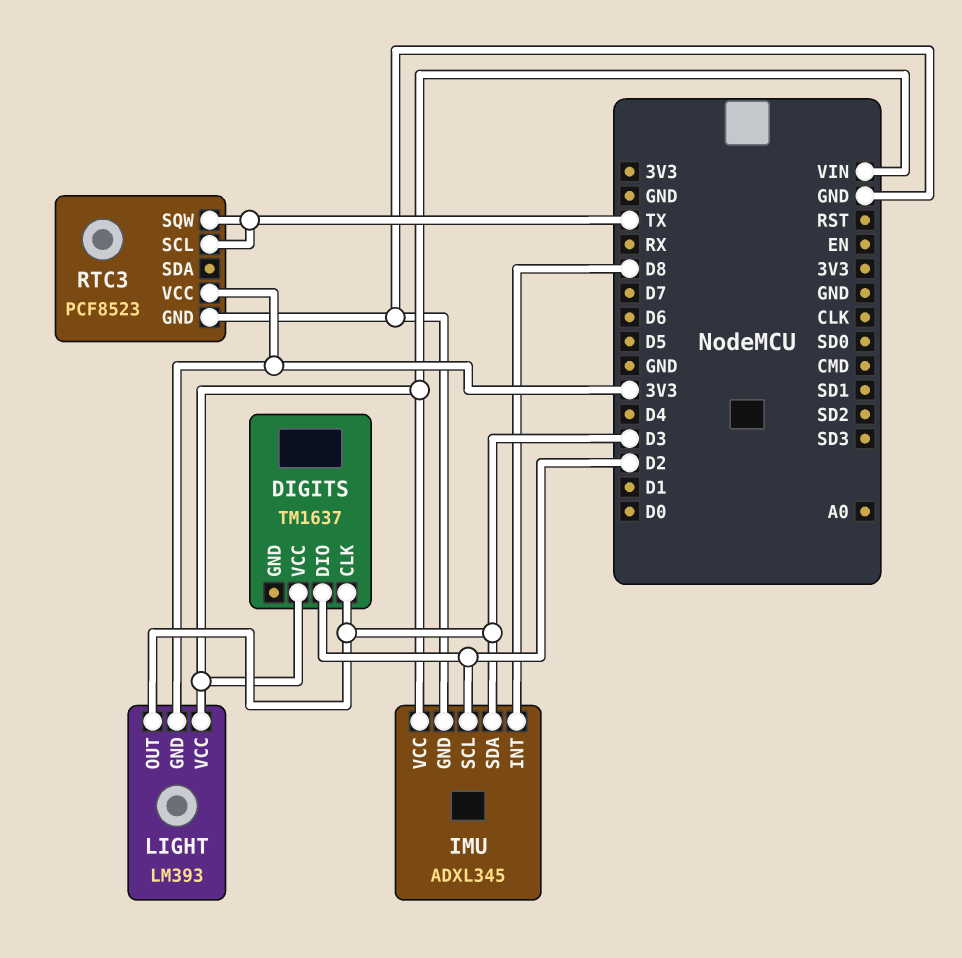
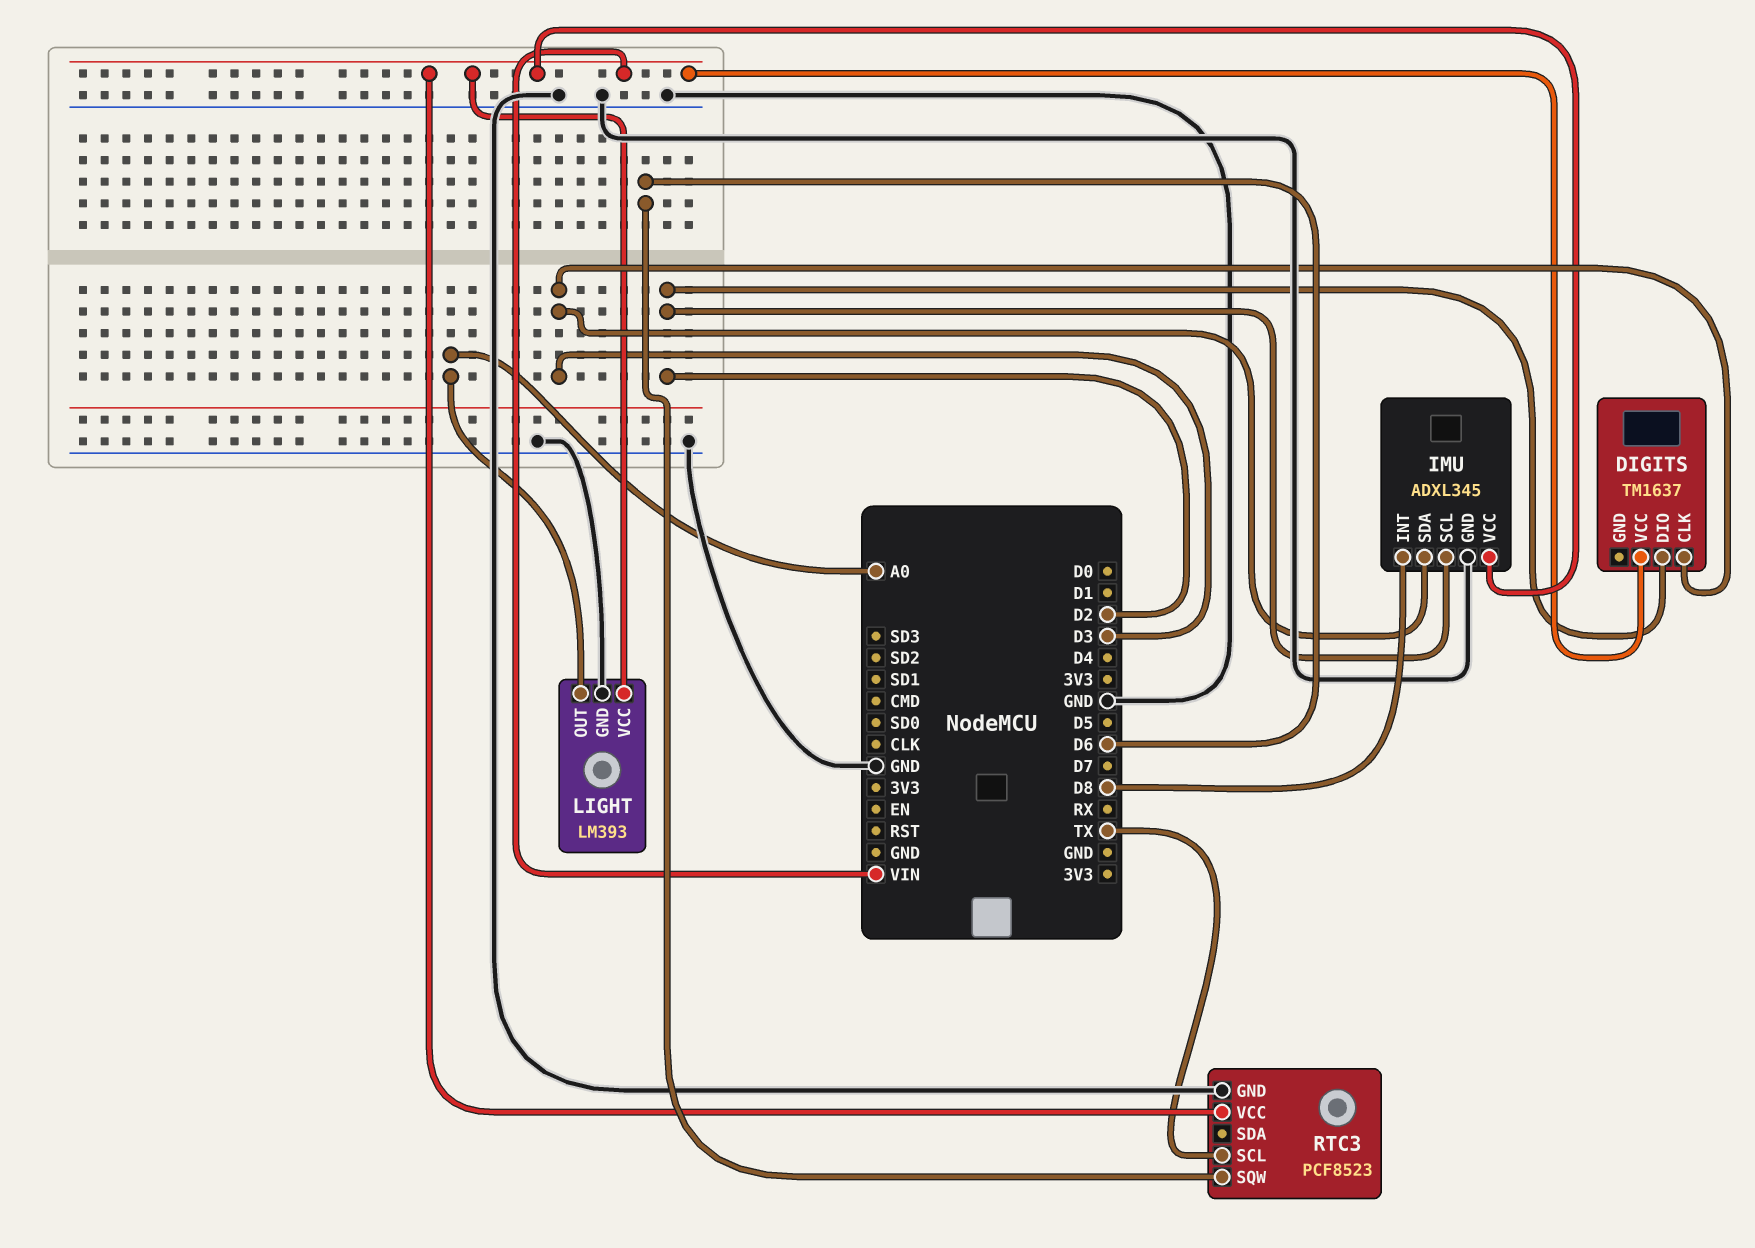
LIGHT pin GND: 3V3 -> GND
LIGHT pin OUT: D3 -> A0
RTC3 pin SQW: TX -> D6
RTC3 pin VCC: 3V3 -> VIN

